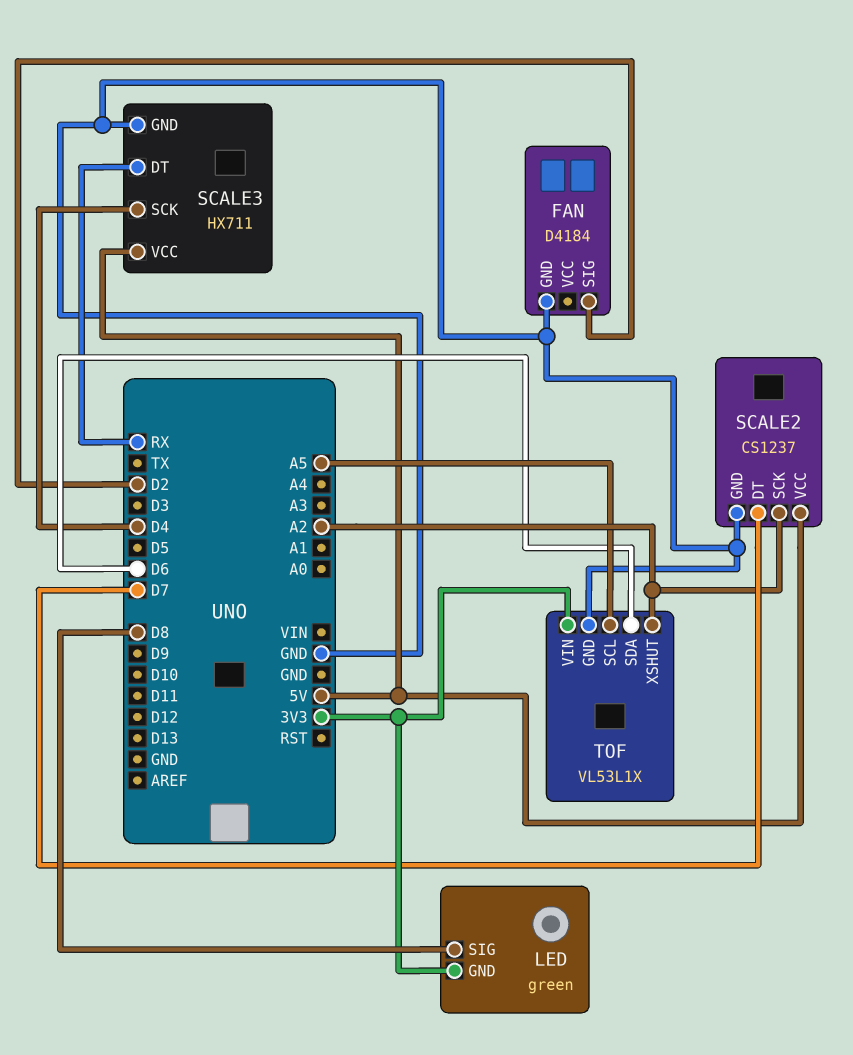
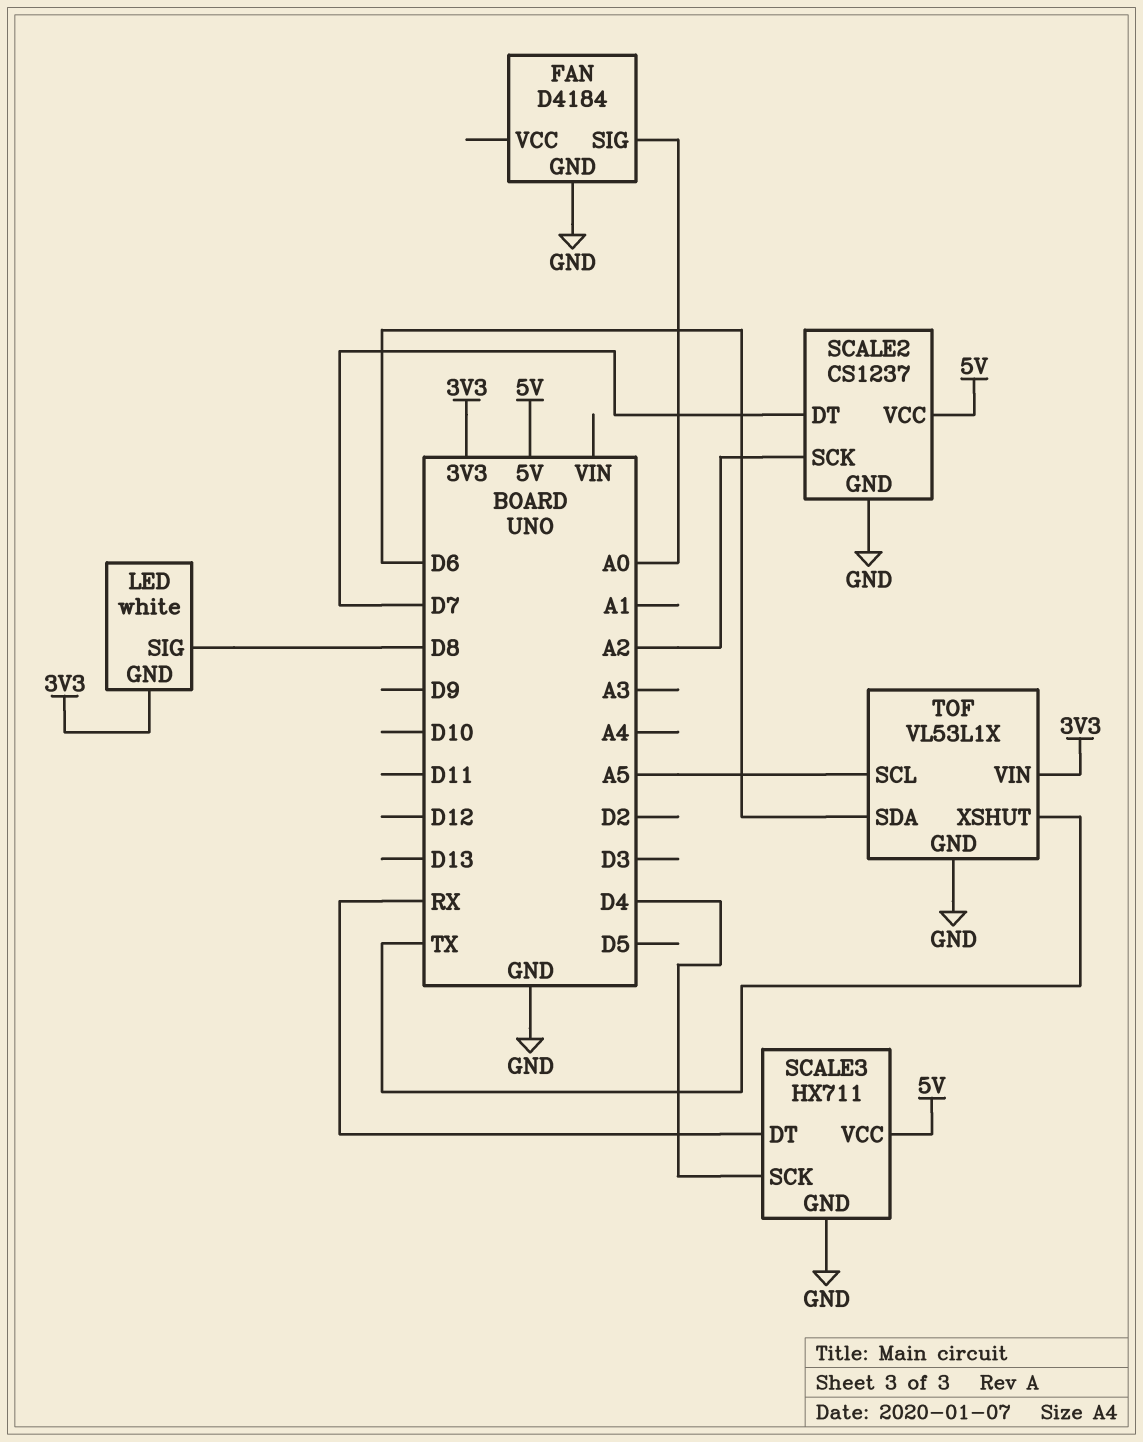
FAN pin SIG: D2 -> A0
LED: green -> white
TOF pin XSHUT: A2 -> TX

